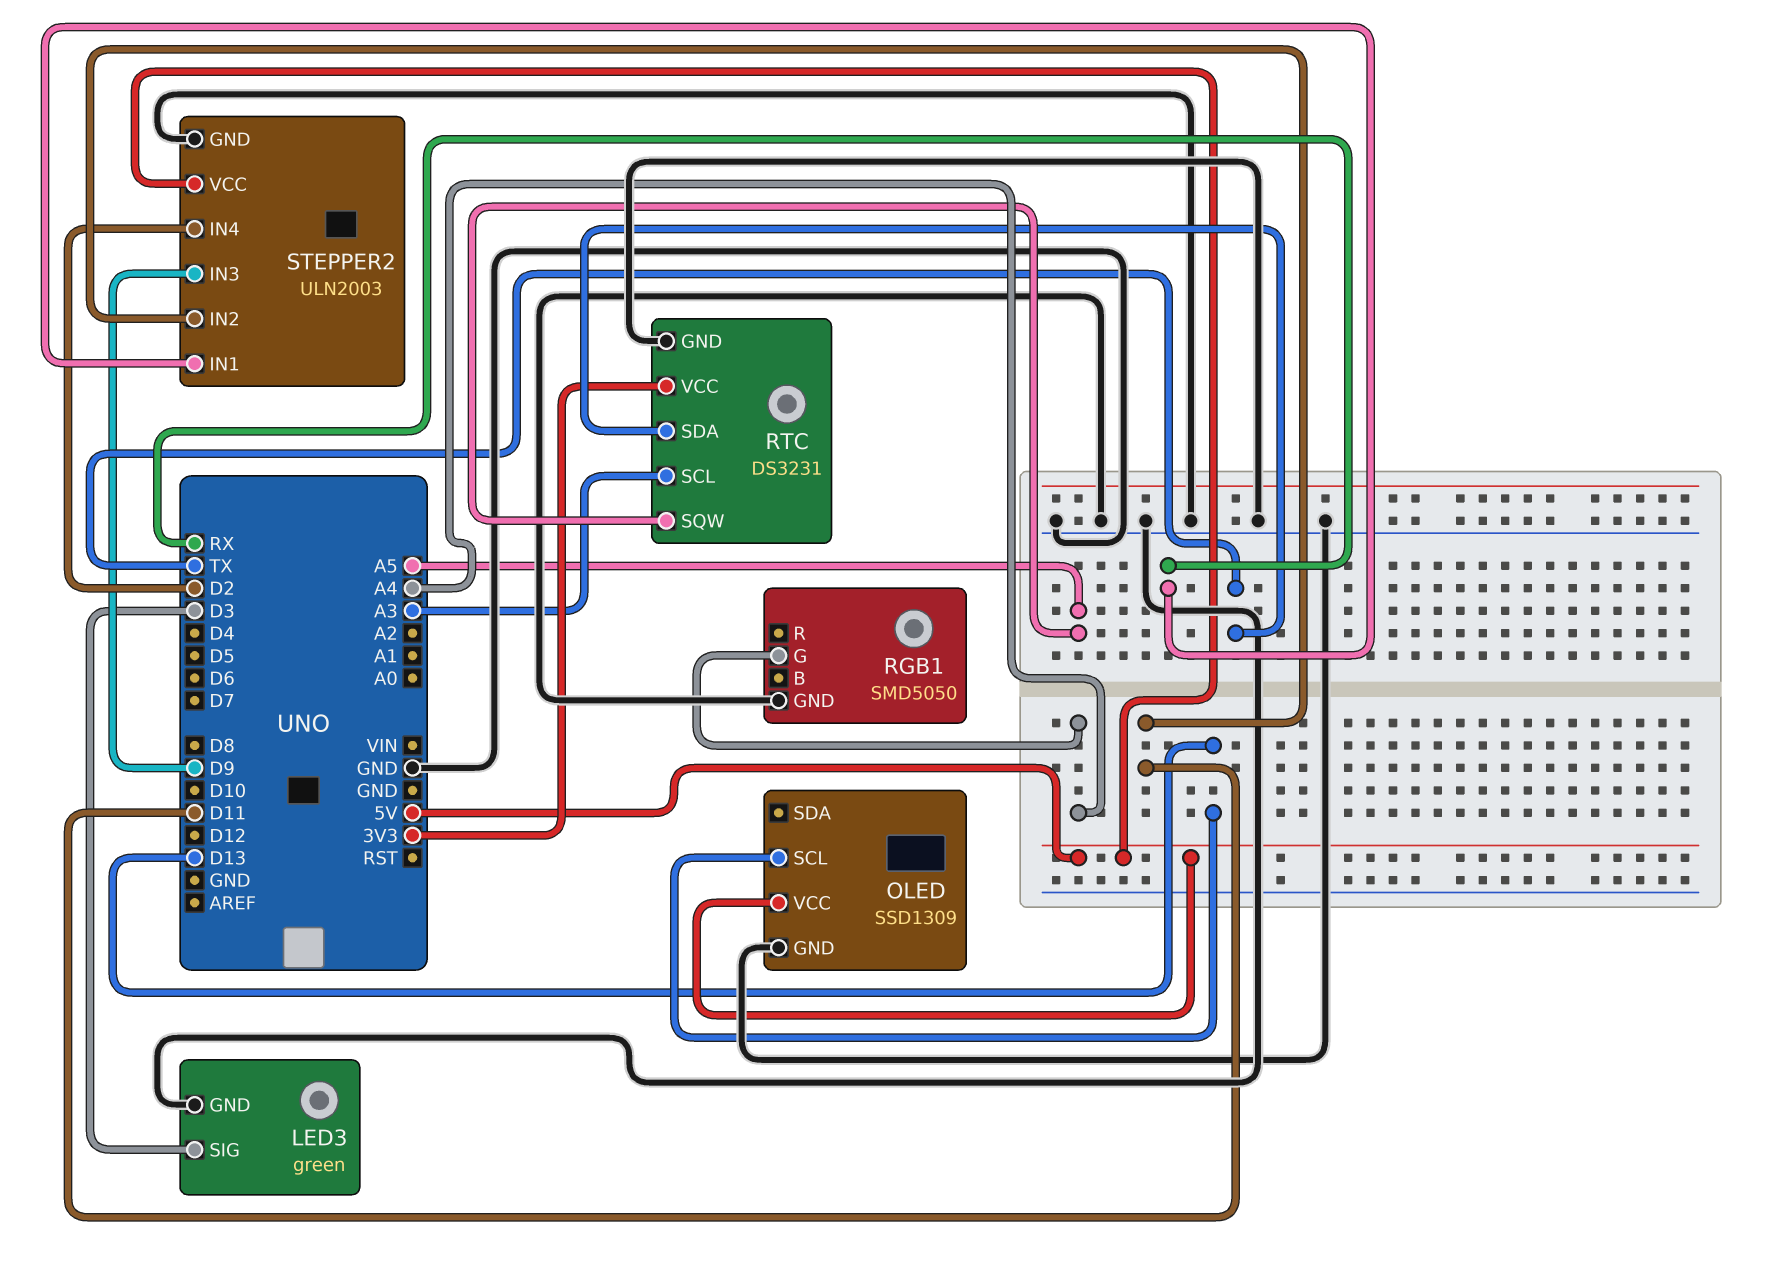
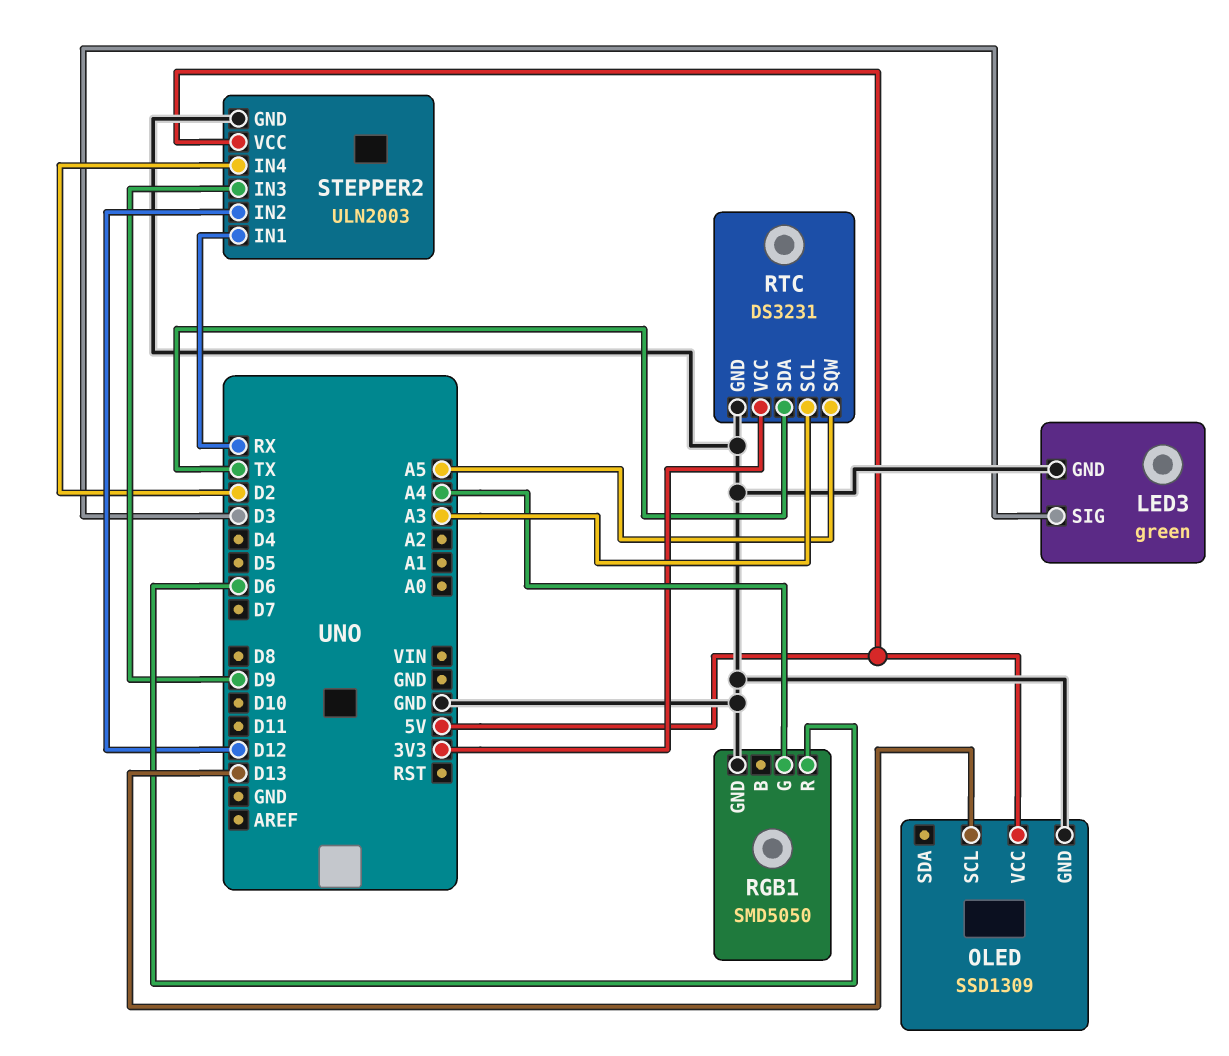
RGB1 pin R: none -> D6
STEPPER2 pin IN2: D11 -> D12

